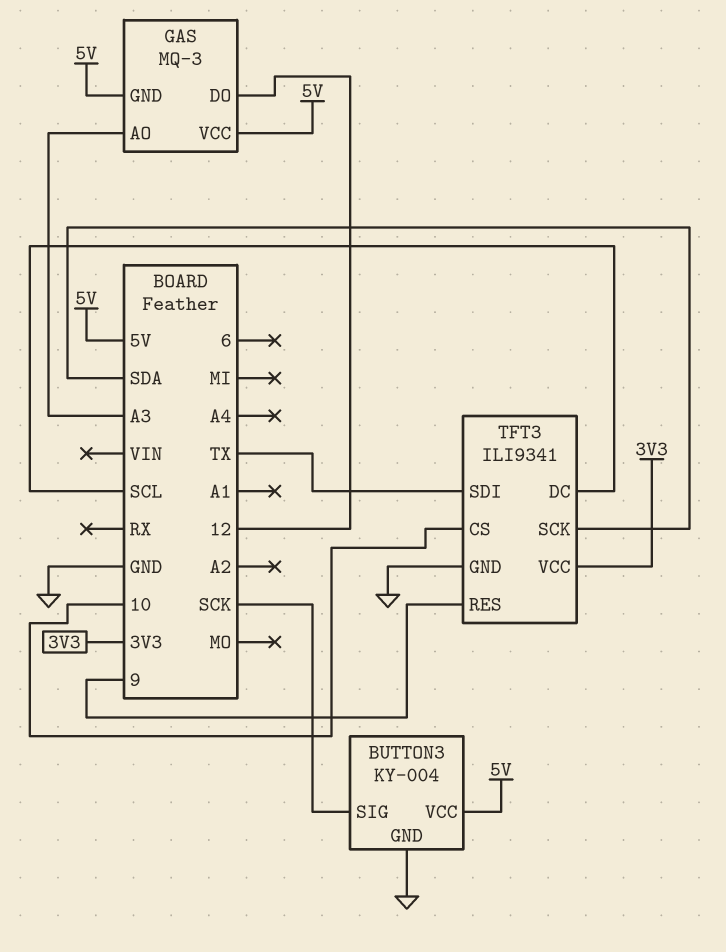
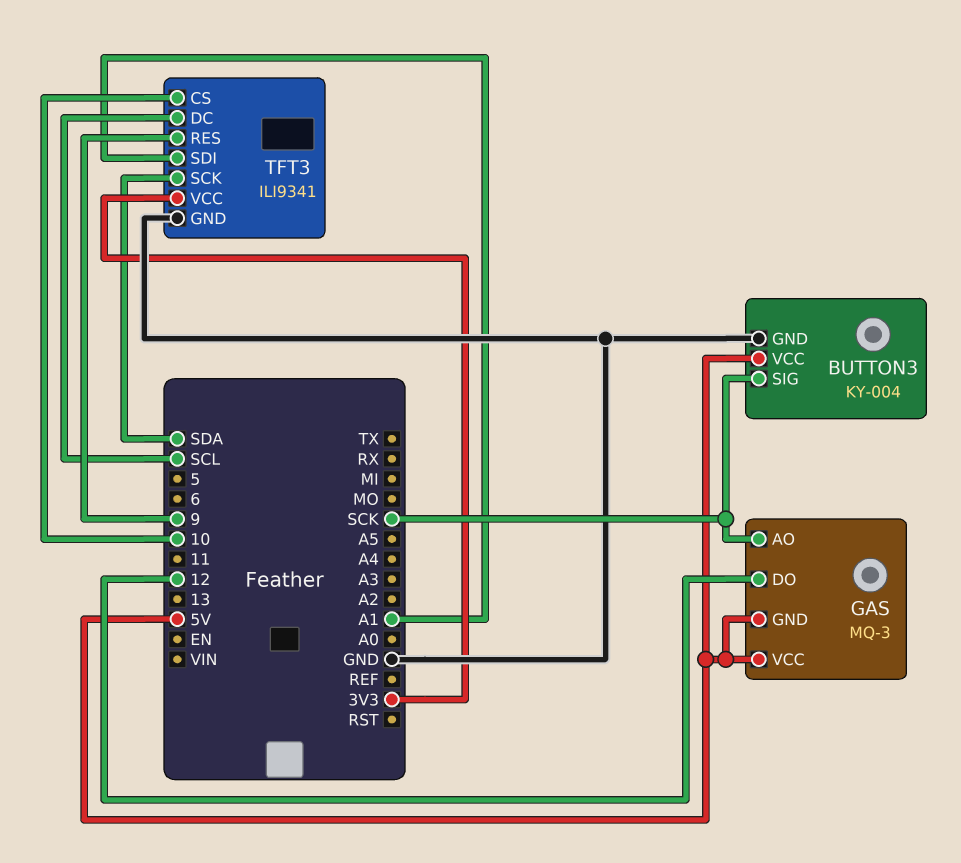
GAS pin AO: A3 -> SCK
TFT3 pin SDI: TX -> A1

